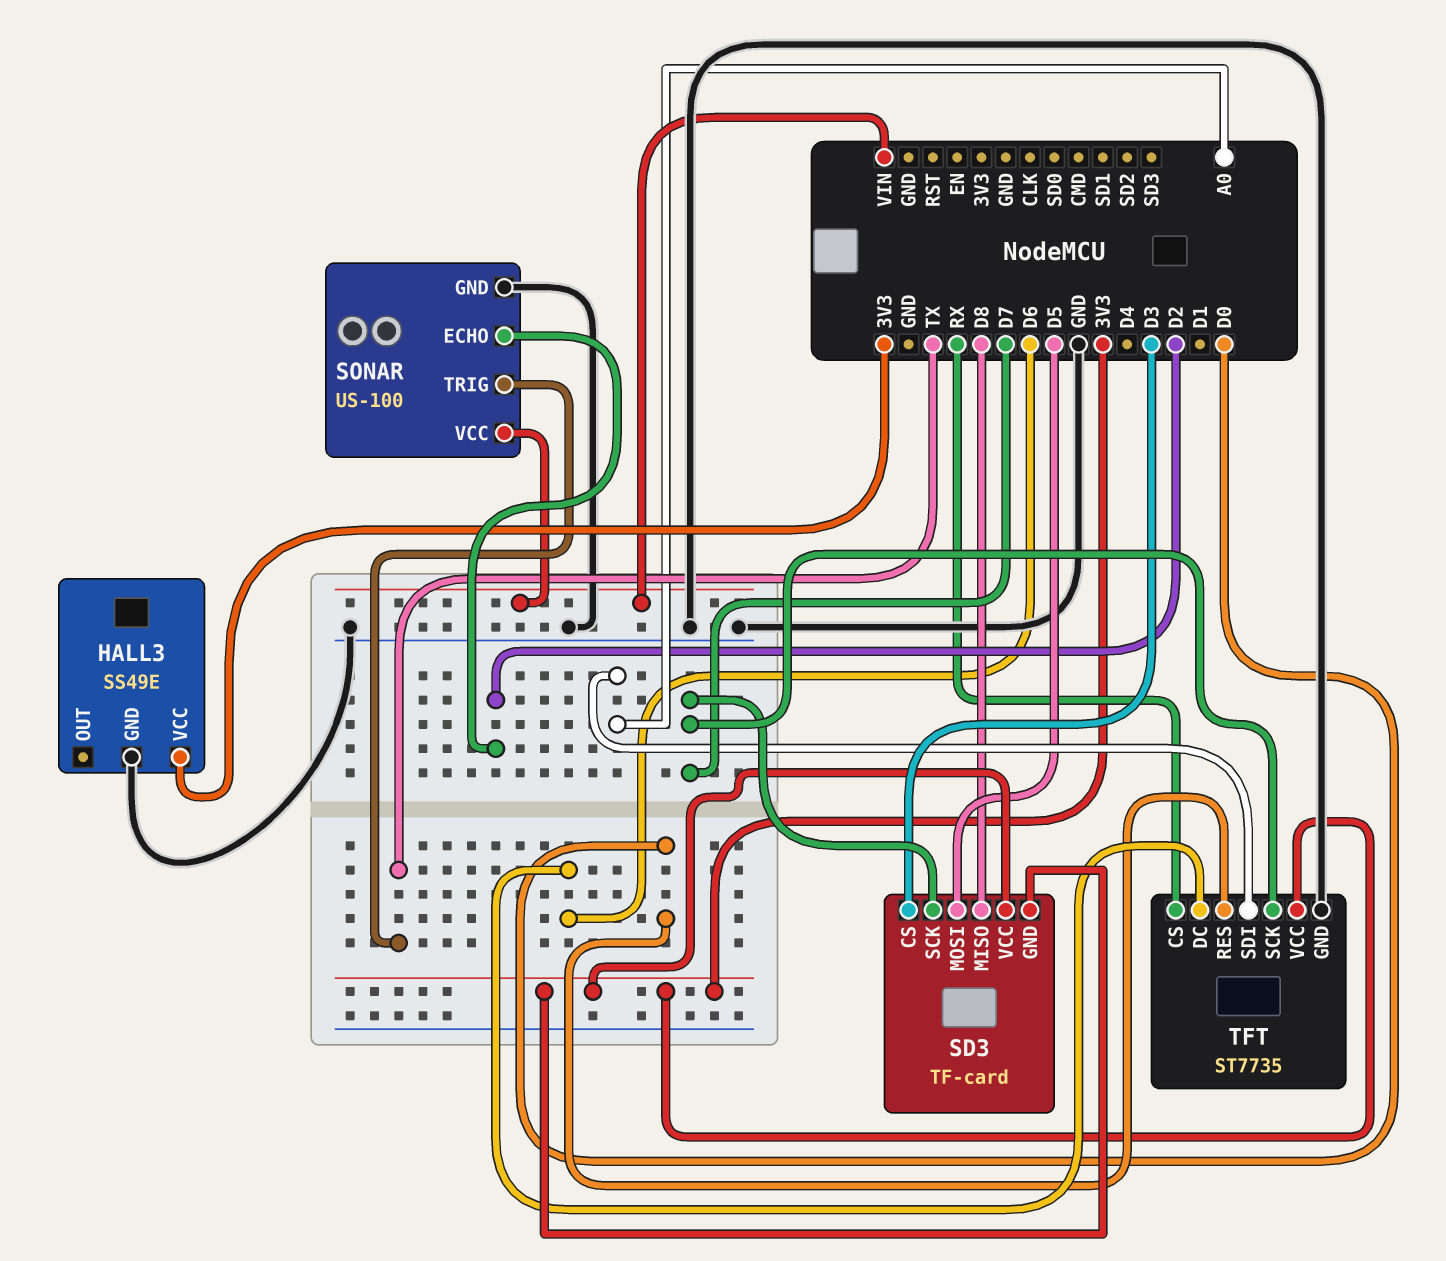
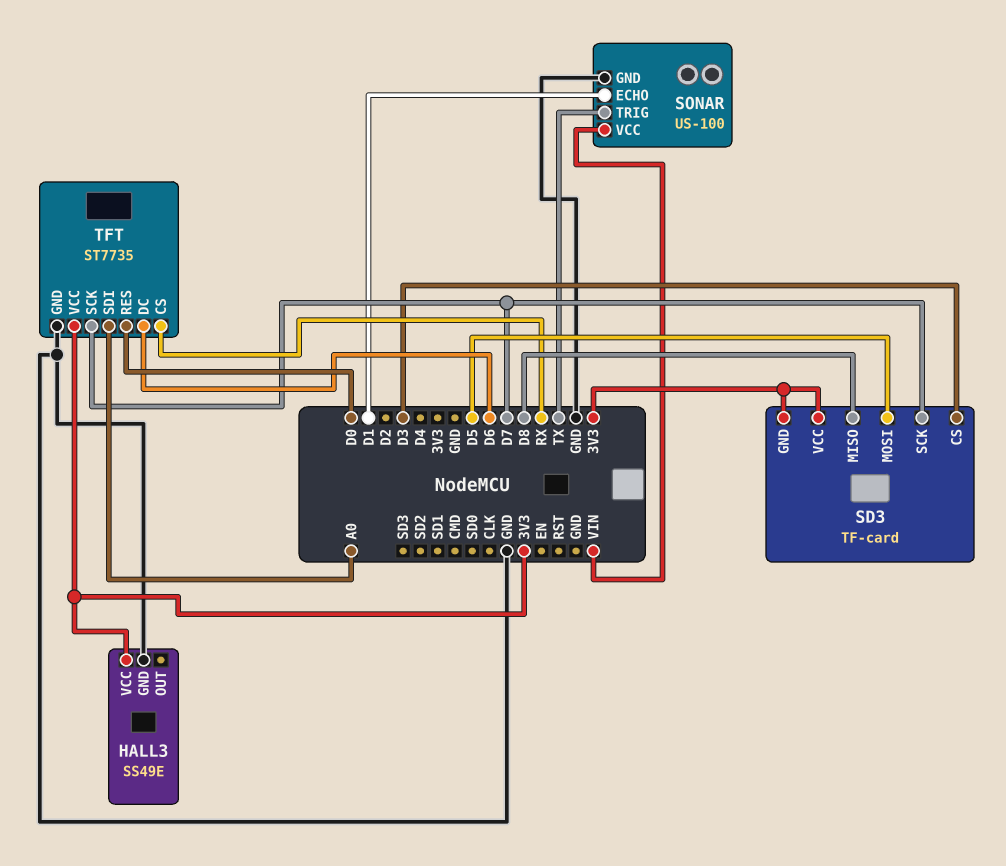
SONAR pin ECHO: D2 -> D1

